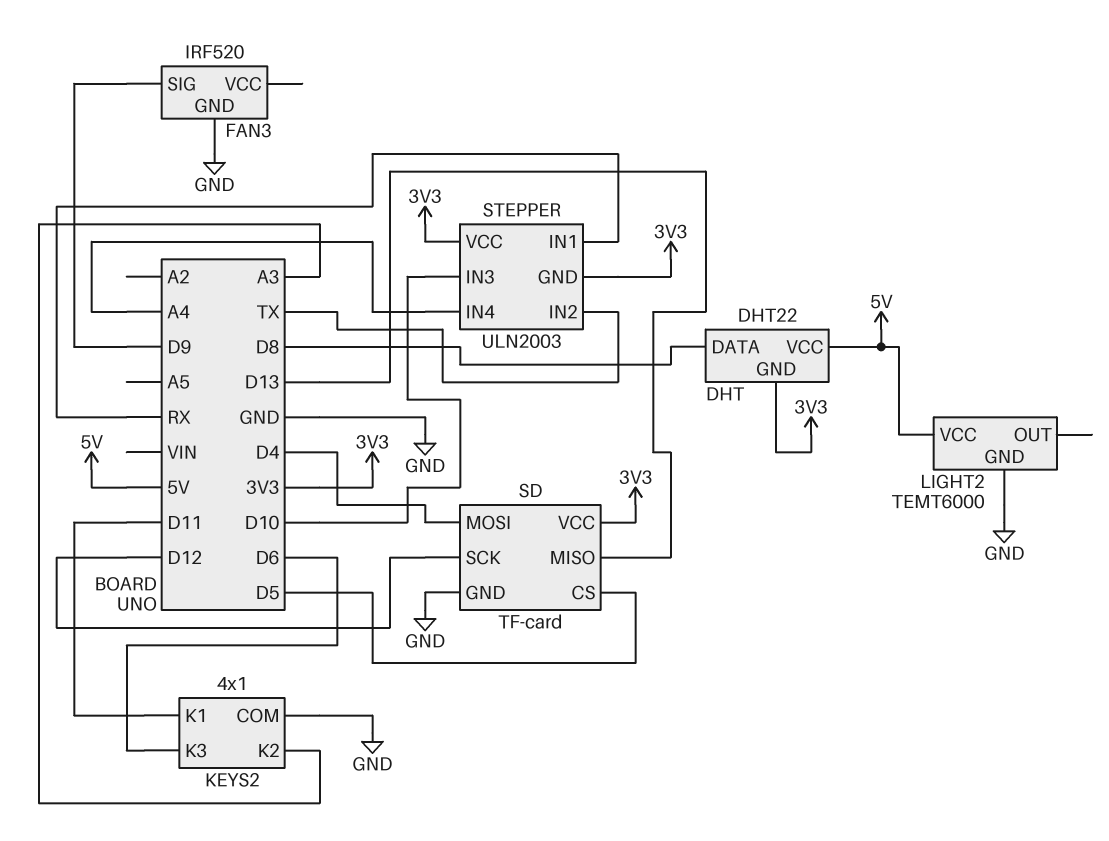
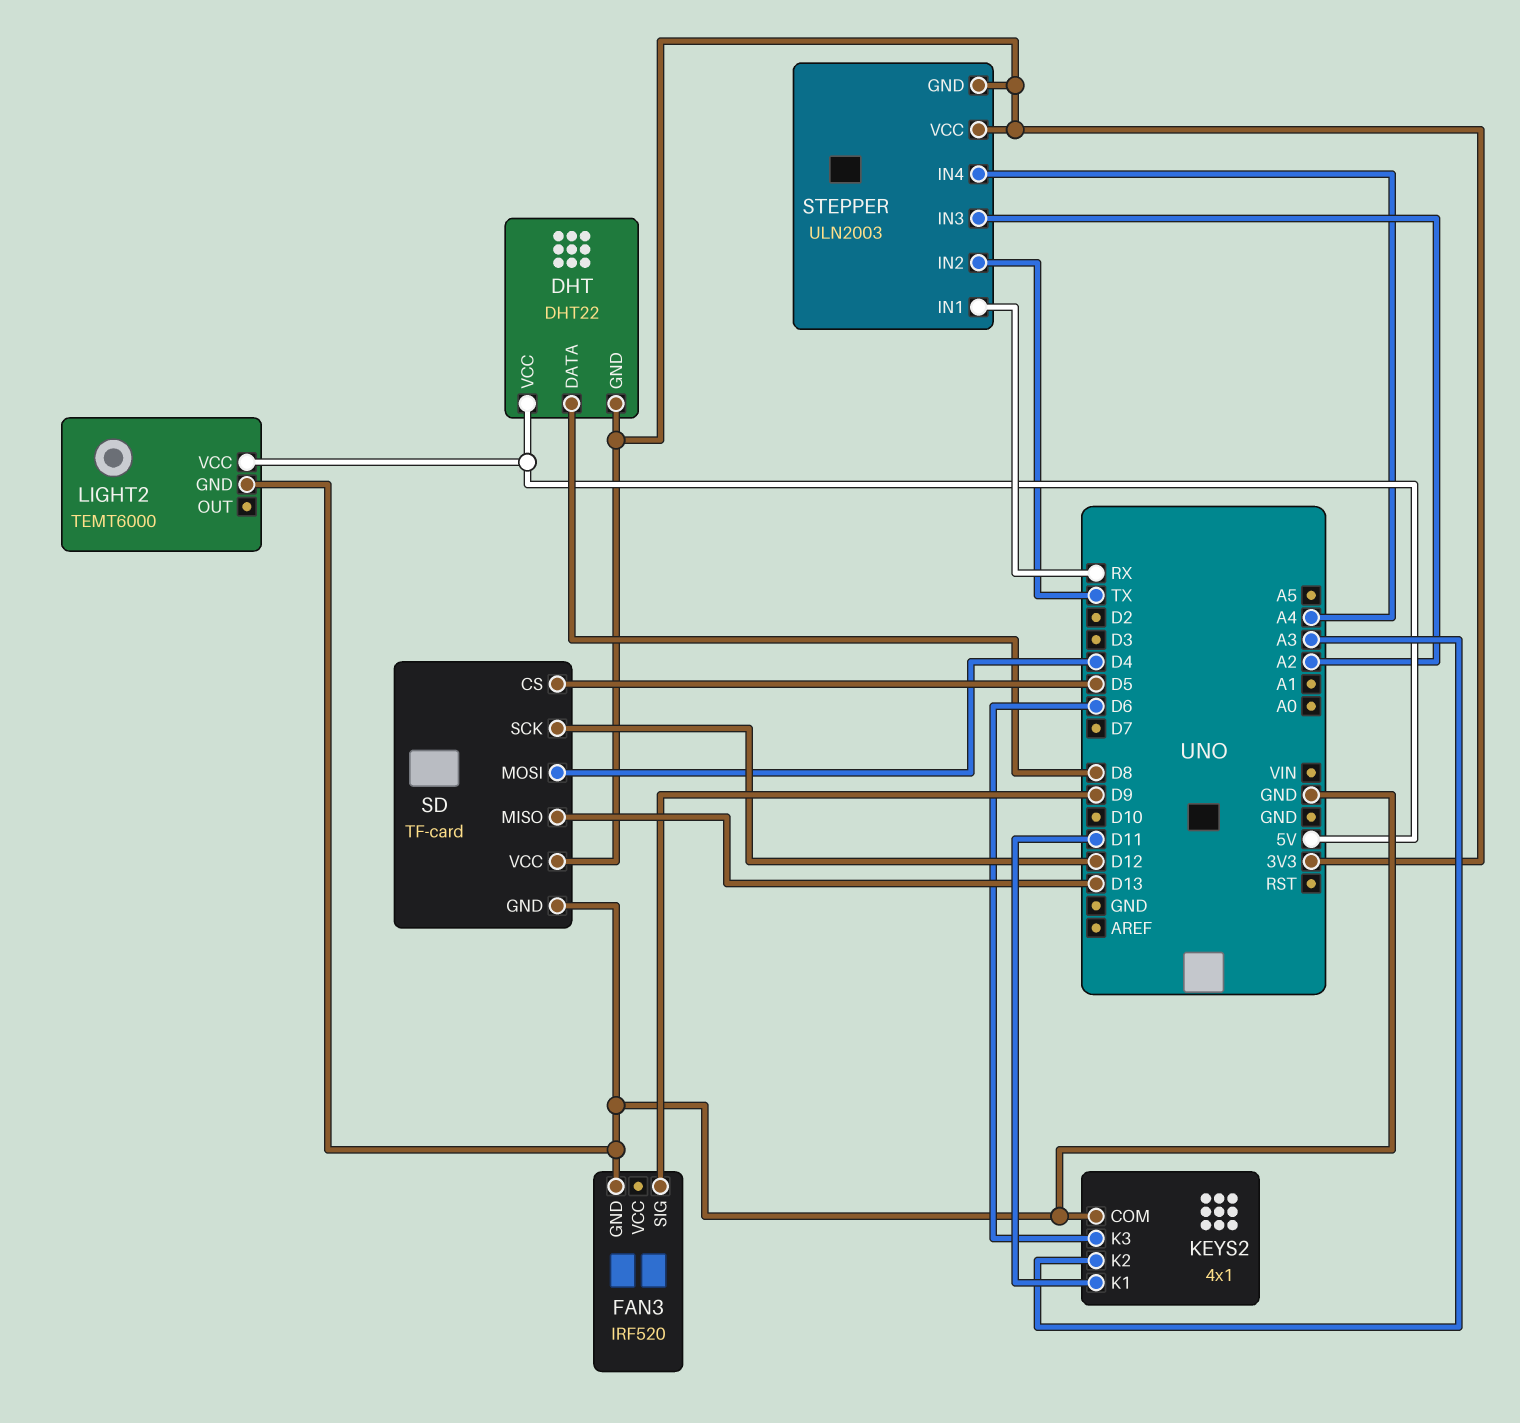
STEPPER pin IN3: D10 -> A2

